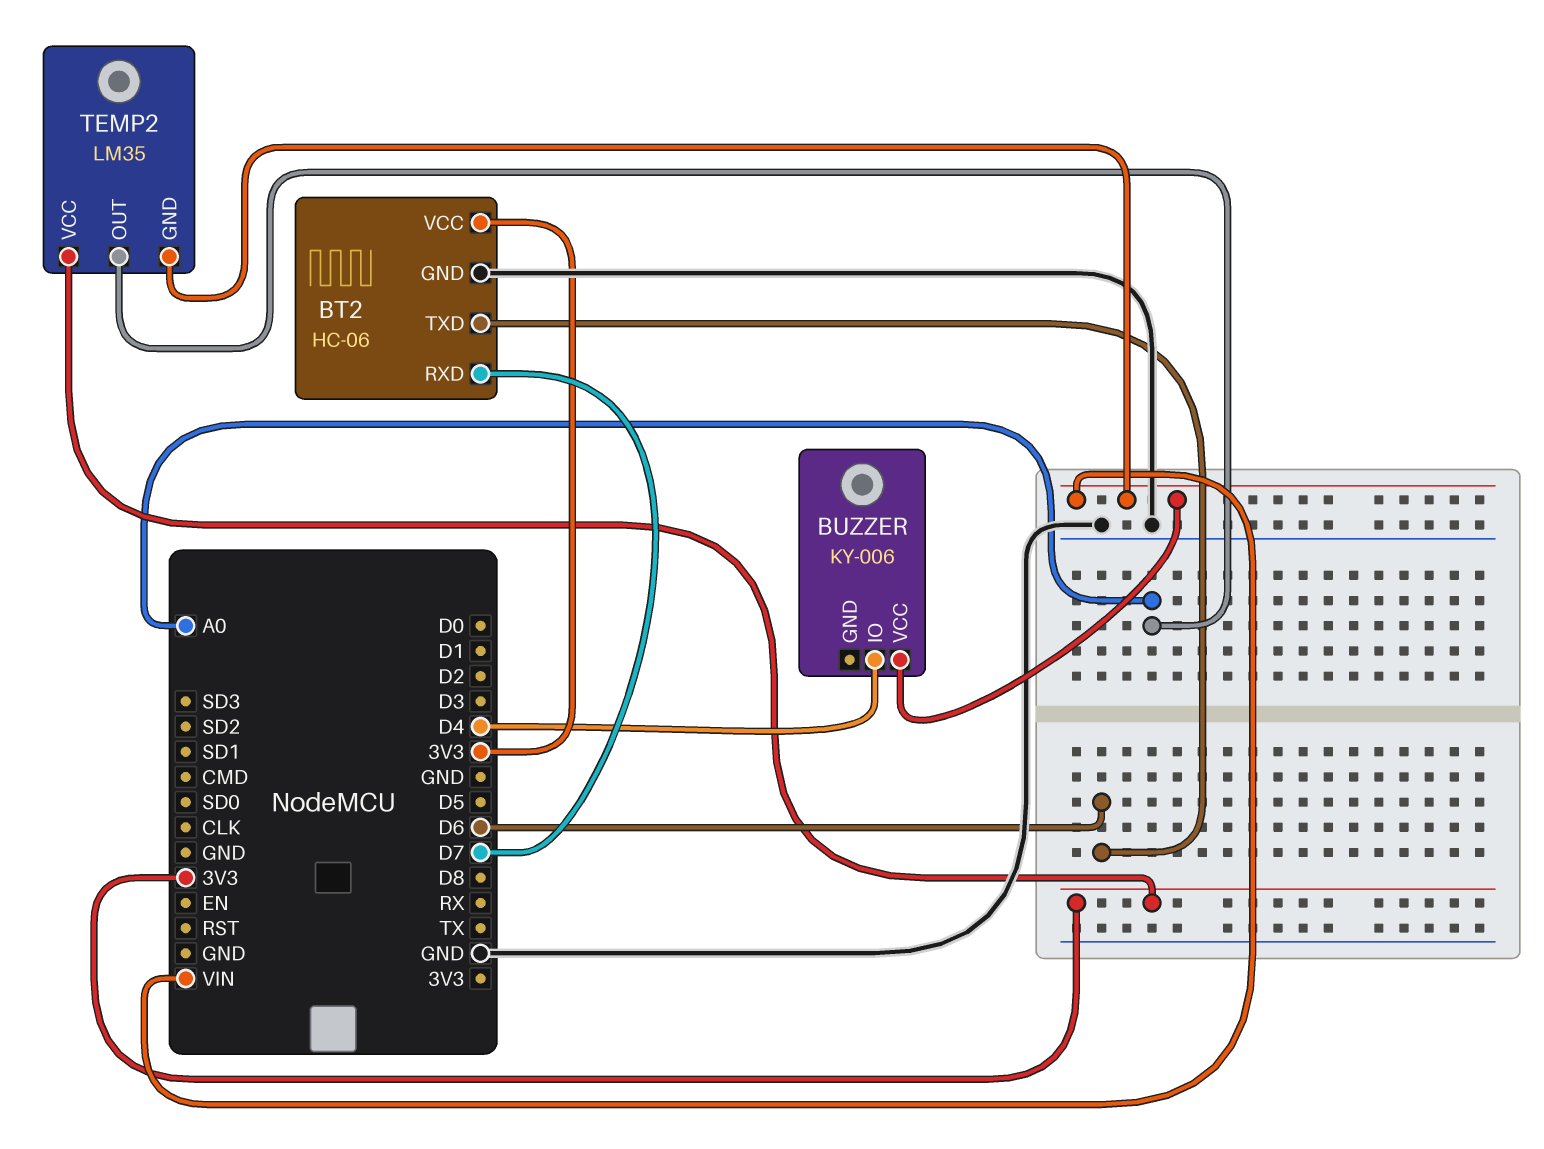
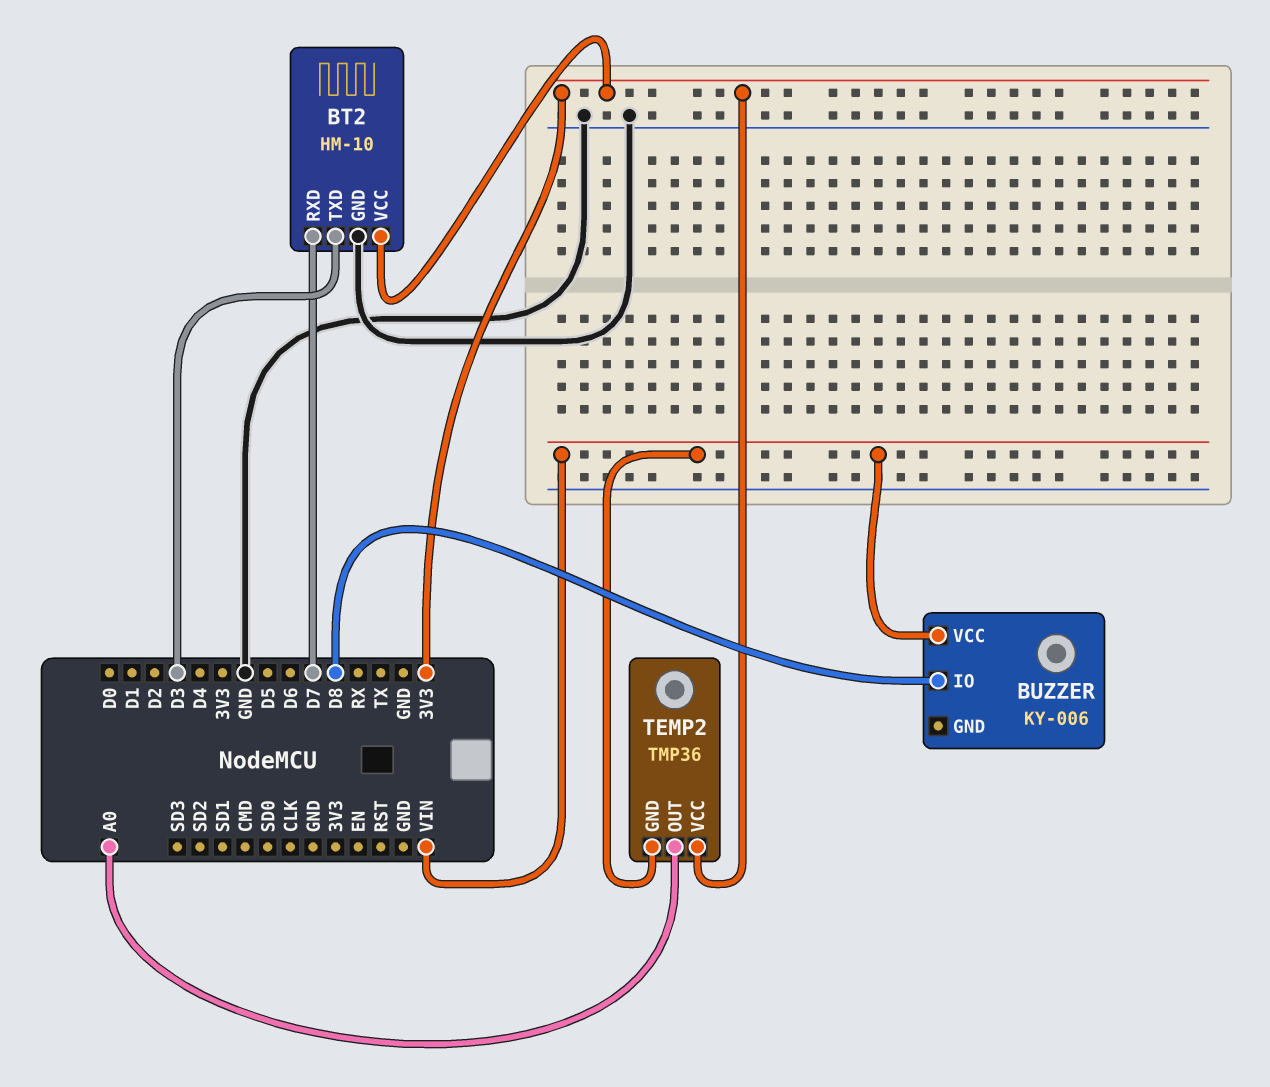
BT2: HC-06 -> HM-10
BT2 pin TXD: D6 -> D3
BUZZER pin IO: D4 -> D8
TEMP2: LM35 -> TMP36

